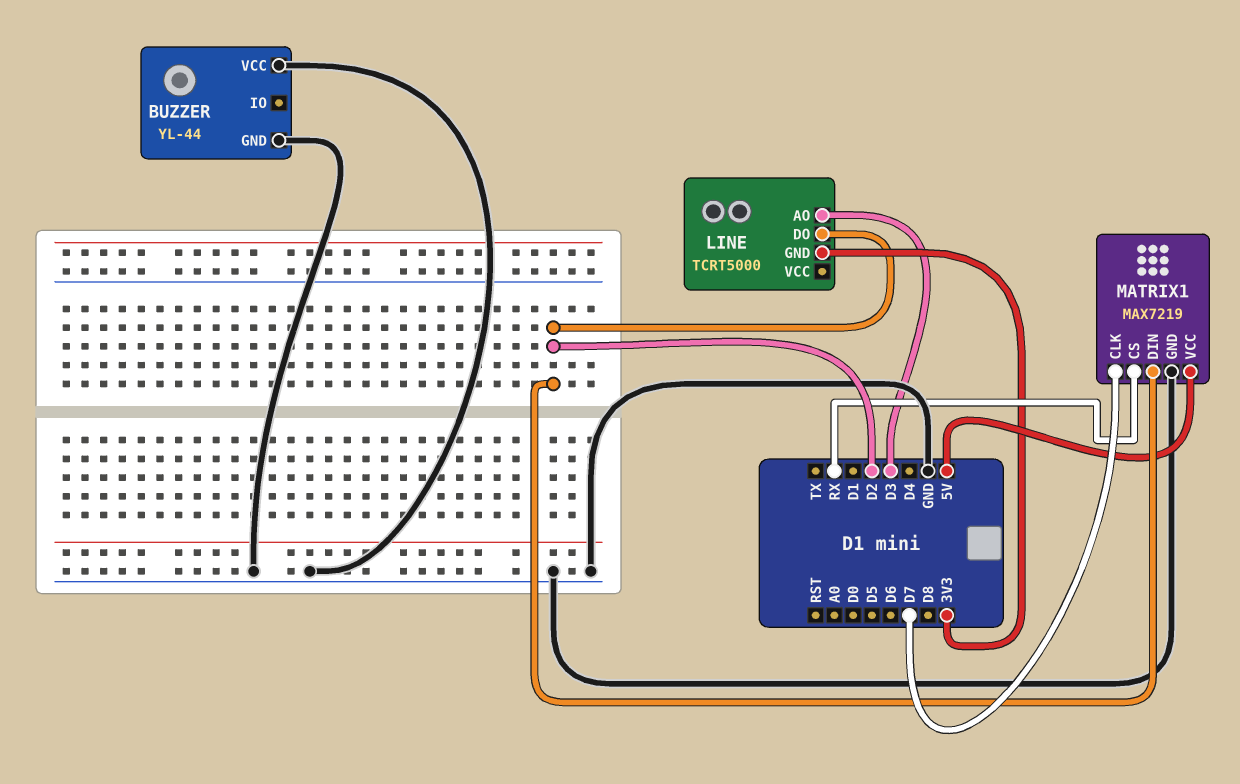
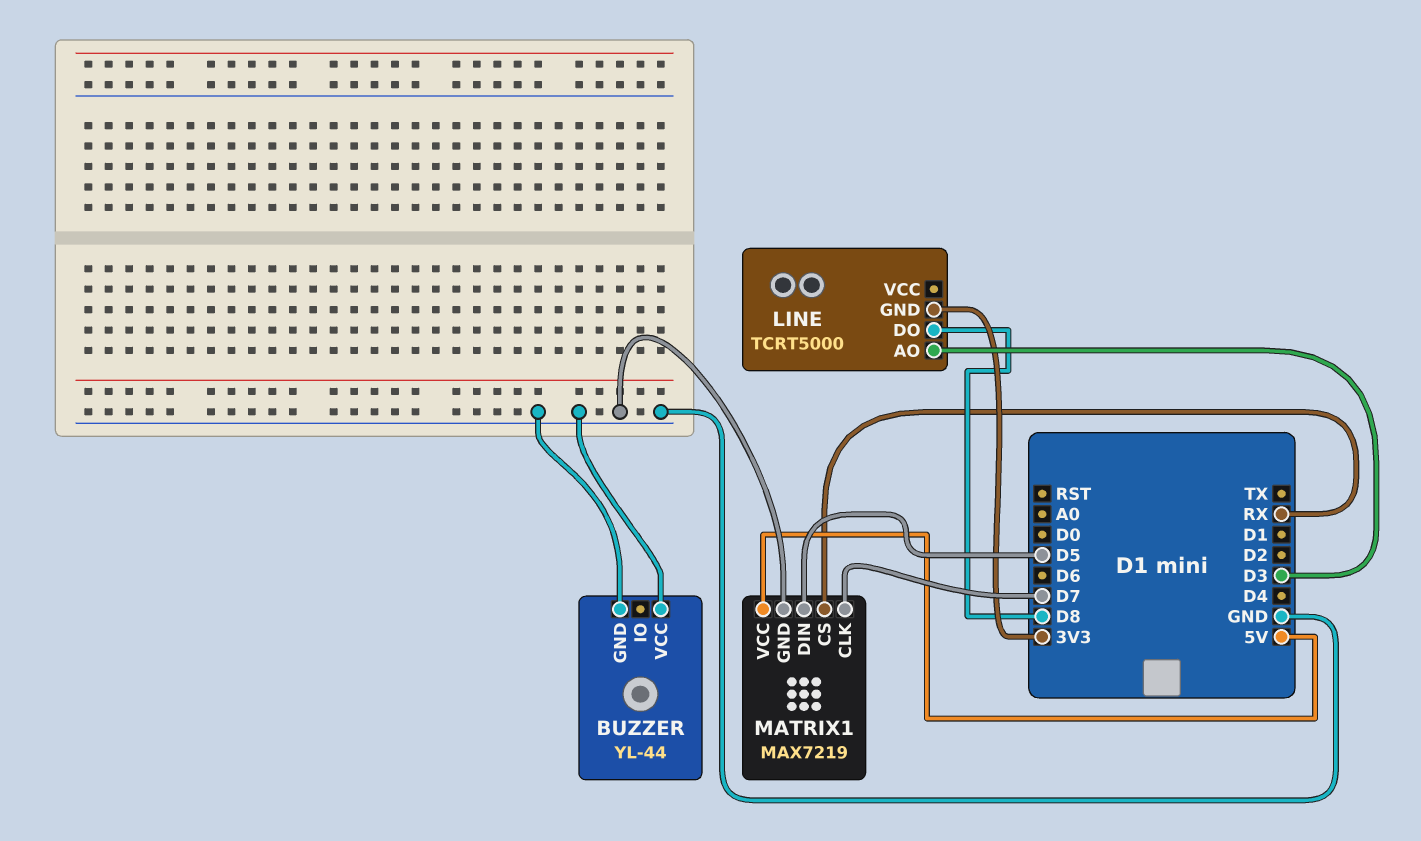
LINE pin DO: D2 -> D8
MATRIX1 pin DIN: D2 -> D5

